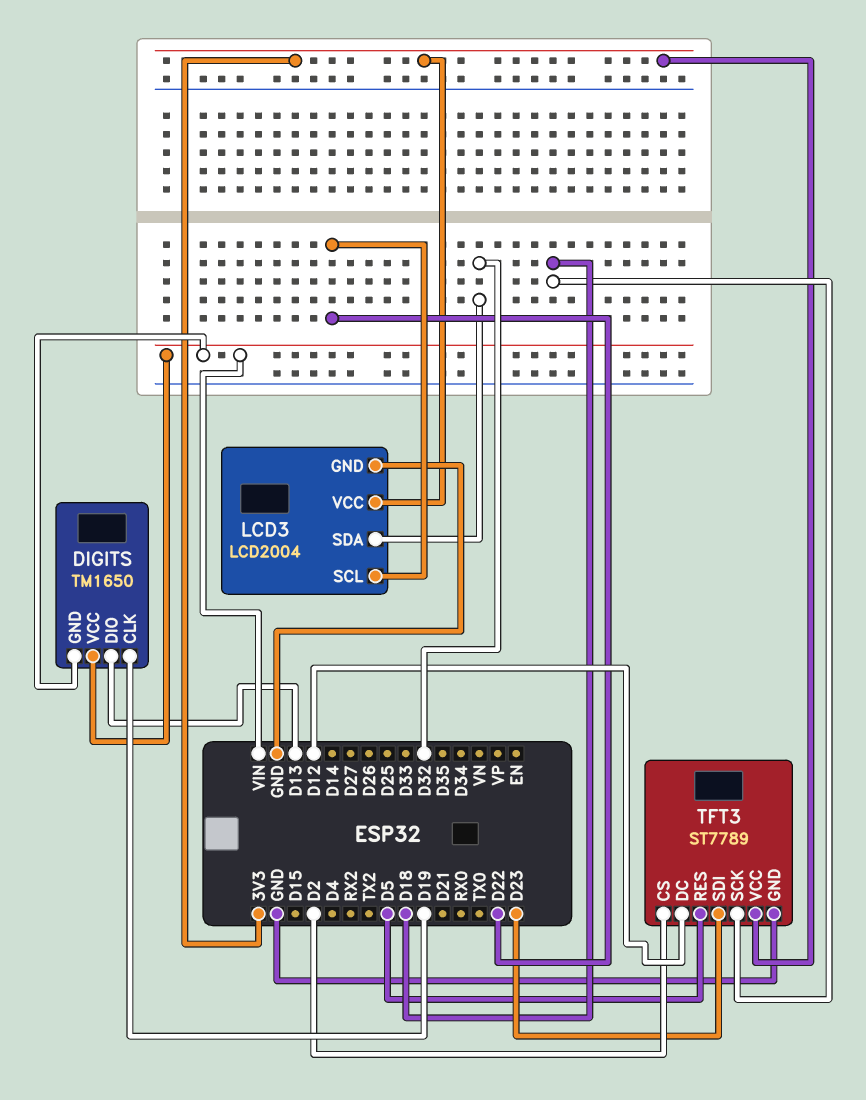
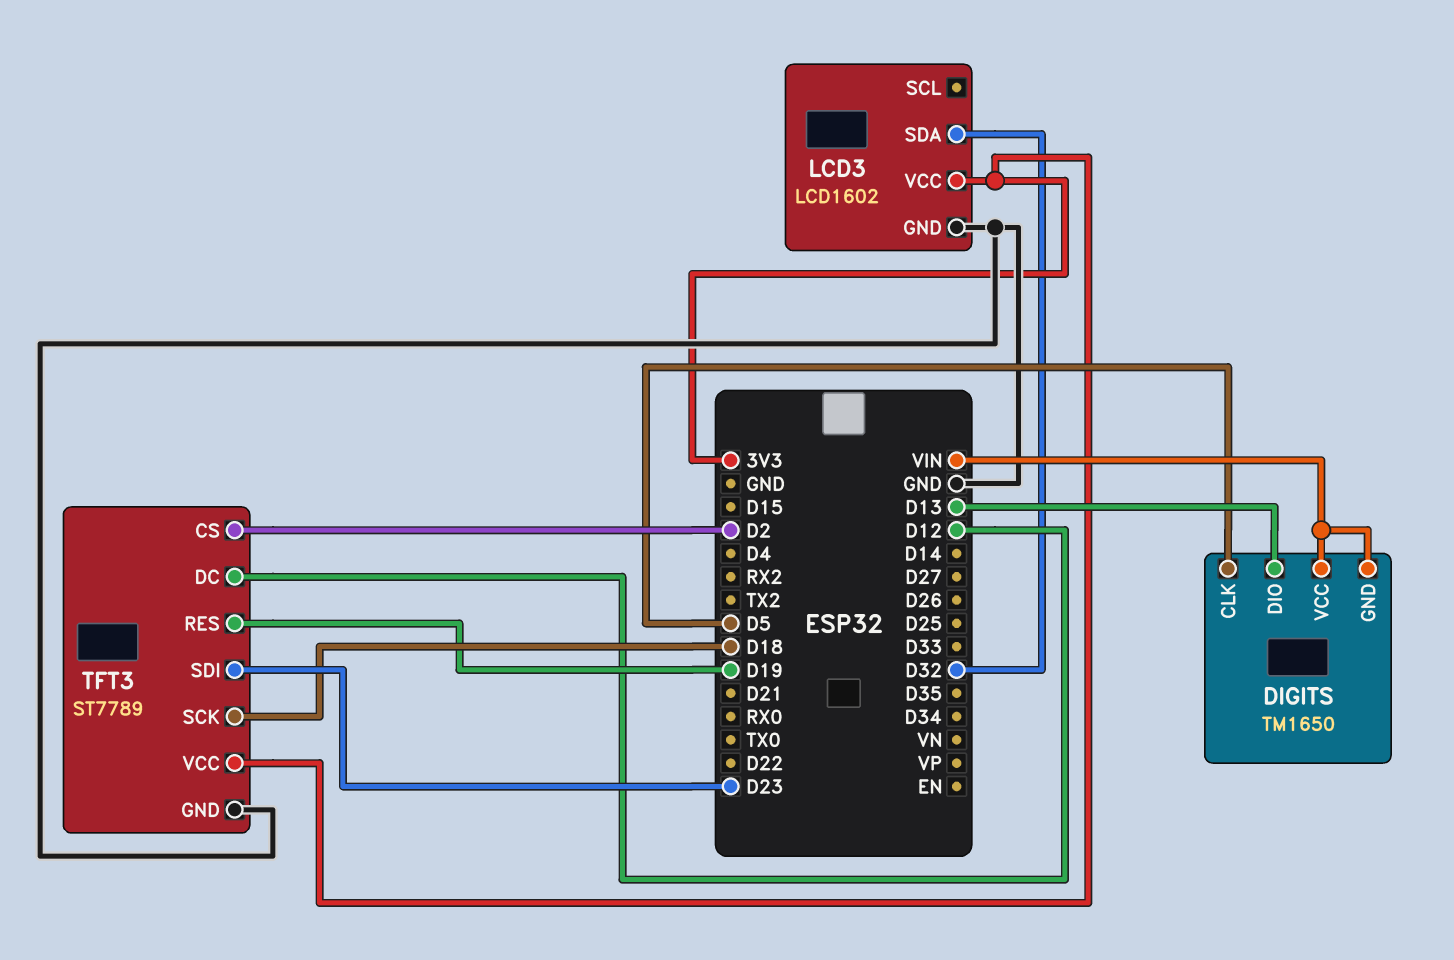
DIGITS pin CLK: D19 -> D5
LCD3: LCD2004 -> LCD1602
LCD3 pin SCL: D22 -> none
TFT3 pin RES: D5 -> D19

